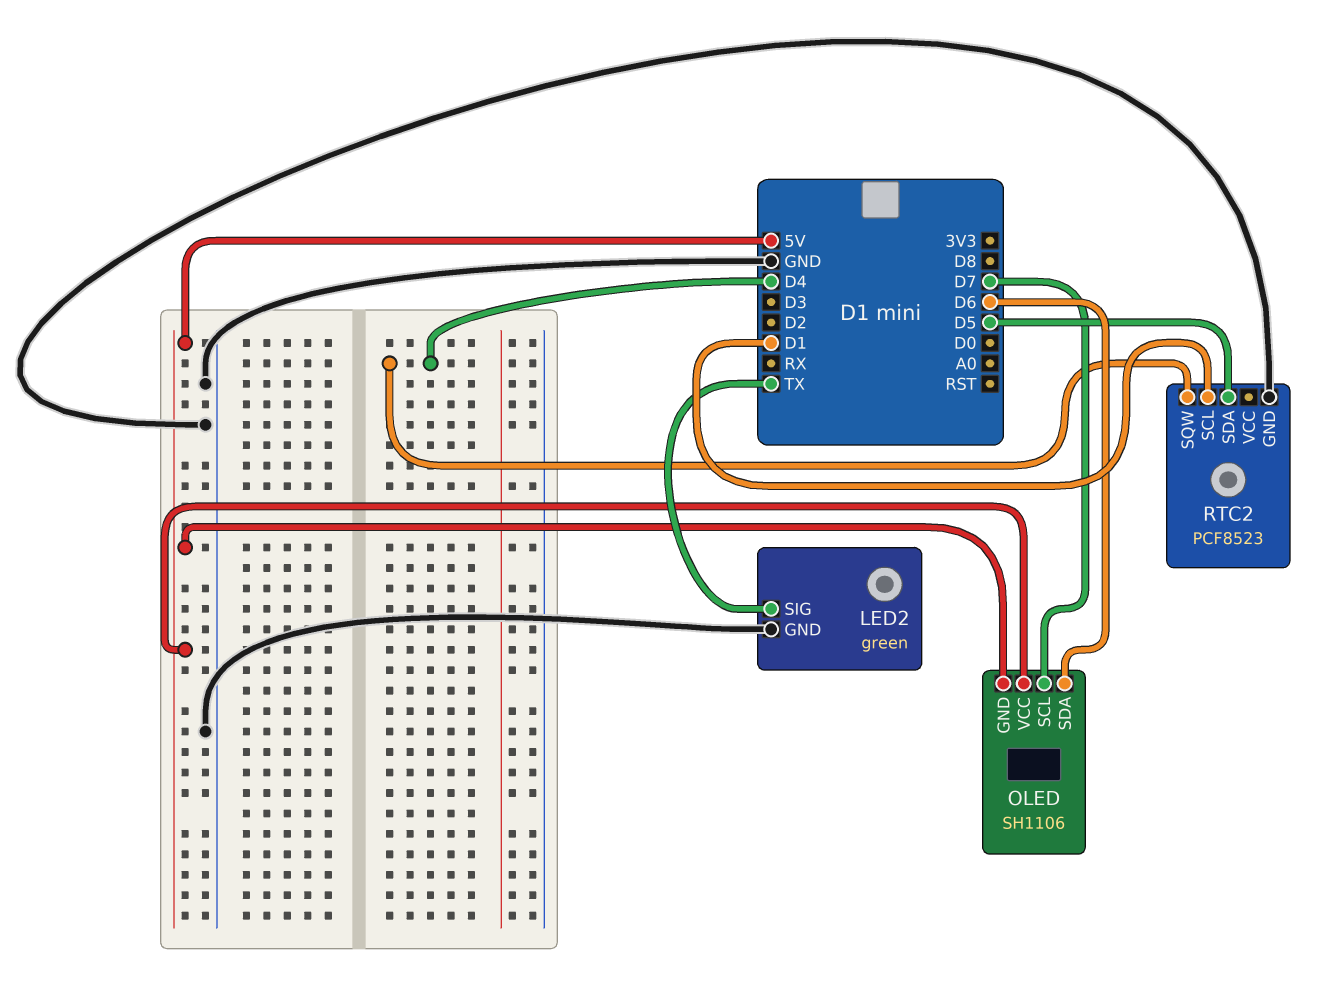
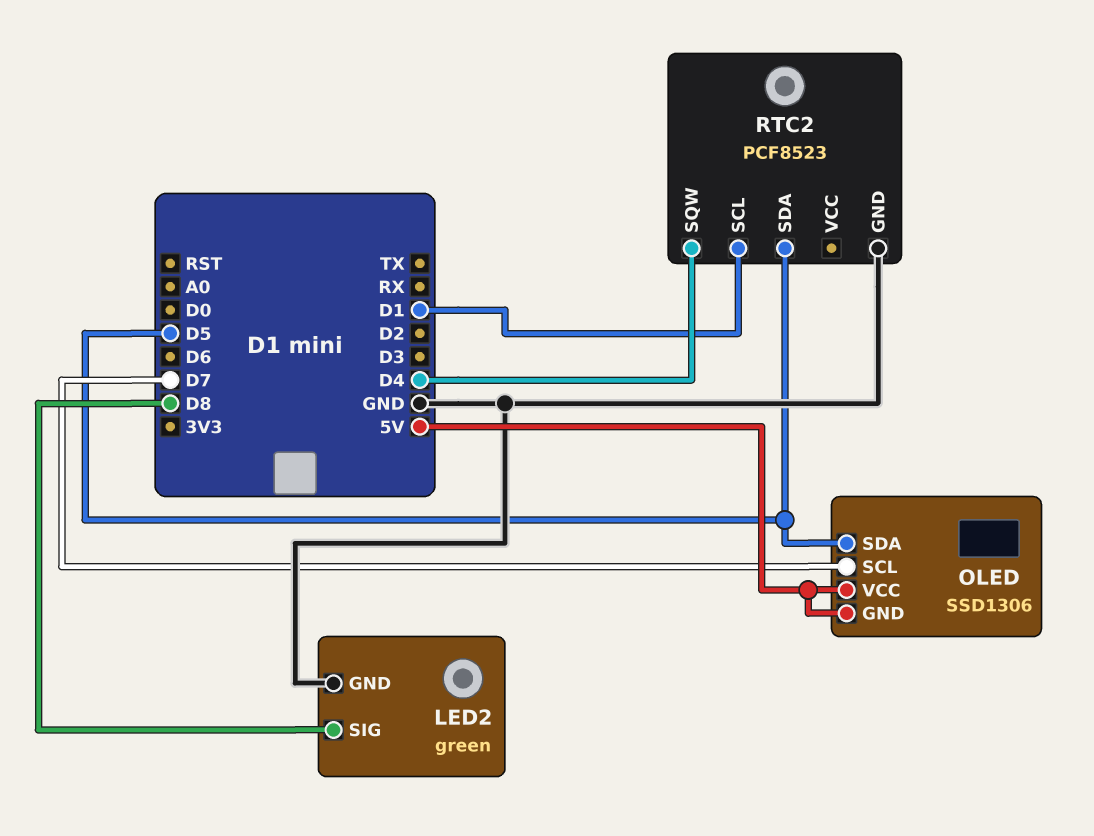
LED2 pin SIG: TX -> D8
OLED: SH1106 -> SSD1306
OLED pin SDA: D6 -> D5

